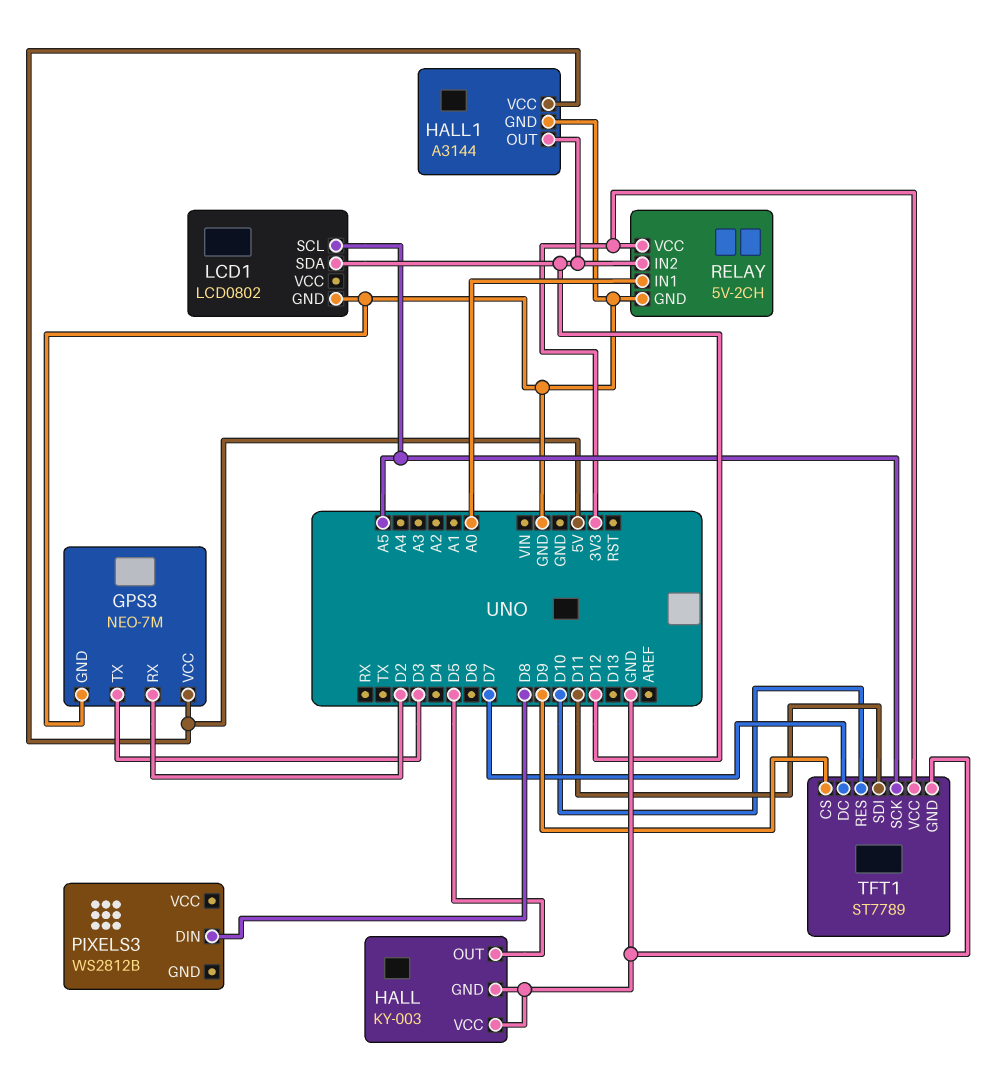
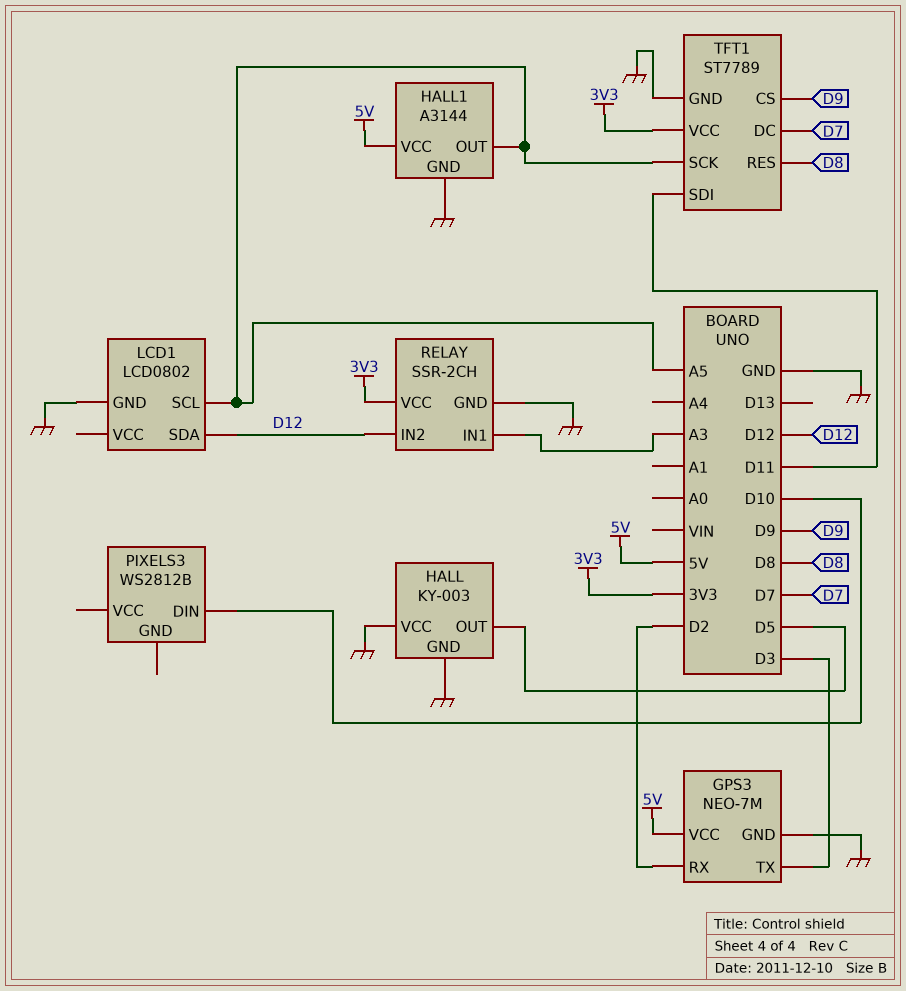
HALL1 pin OUT: D12 -> A5
PIXELS3 pin DIN: D8 -> D10
RELAY: 5V-2CH -> SSR-2CH
RELAY pin IN1: A0 -> A3
TFT1 pin RES: D10 -> D8

